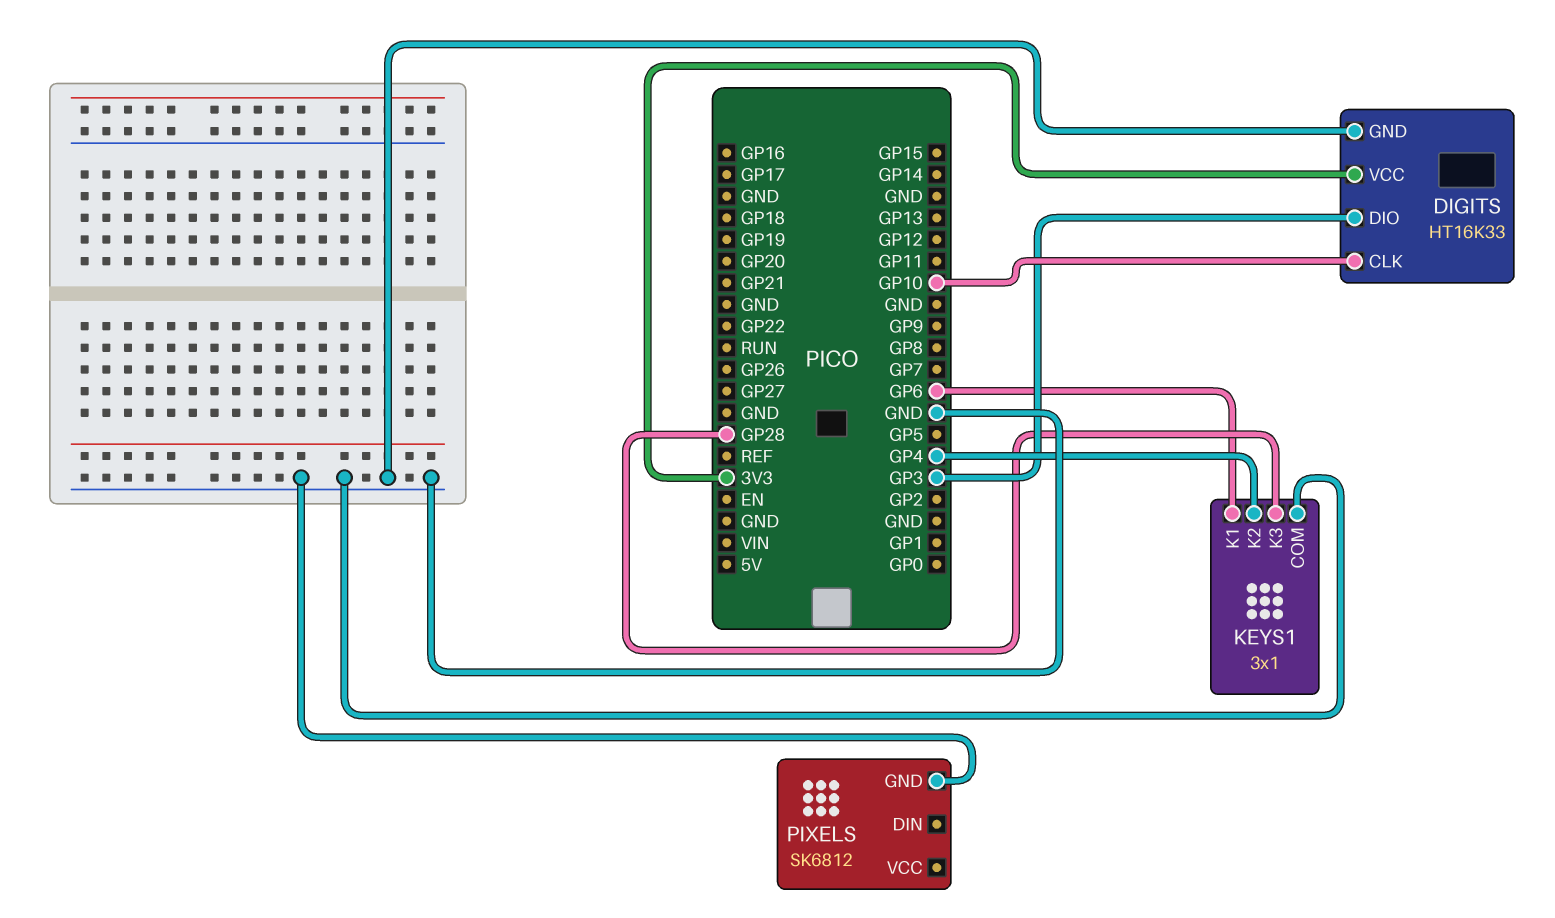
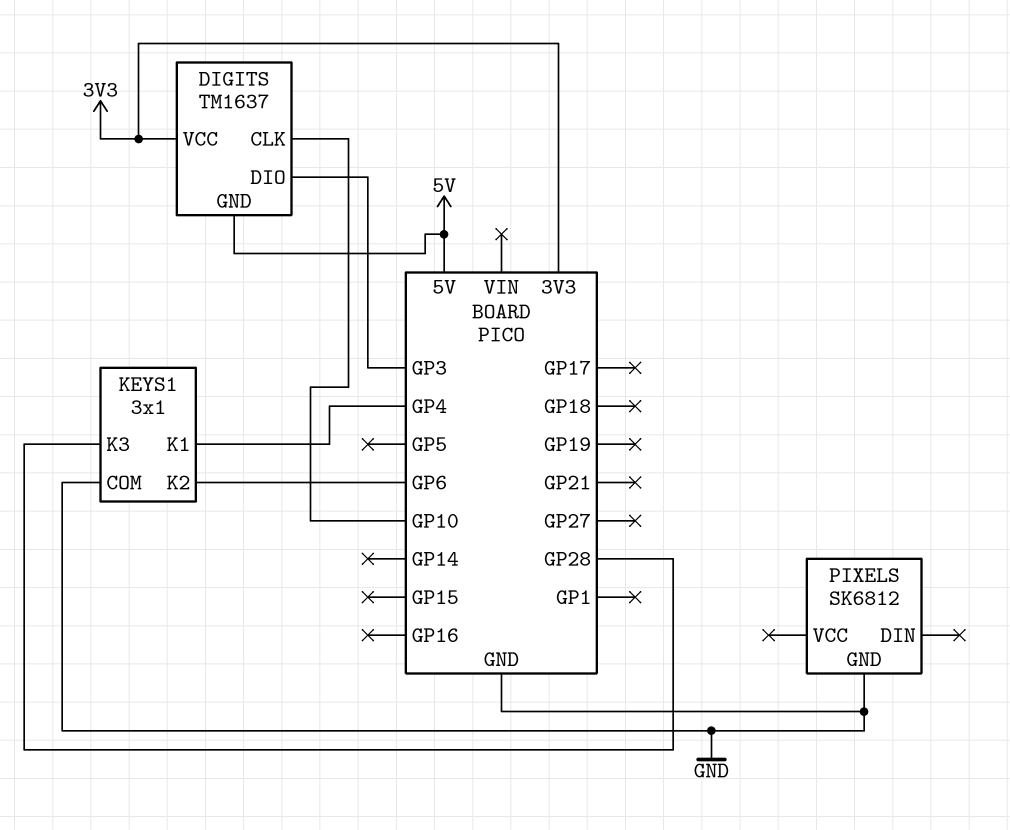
DIGITS: HT16K33 -> TM1637
DIGITS pin GND: GND -> 5V
KEYS1 pin K1: GP6 -> GP4
KEYS1 pin K2: GP4 -> GP6

